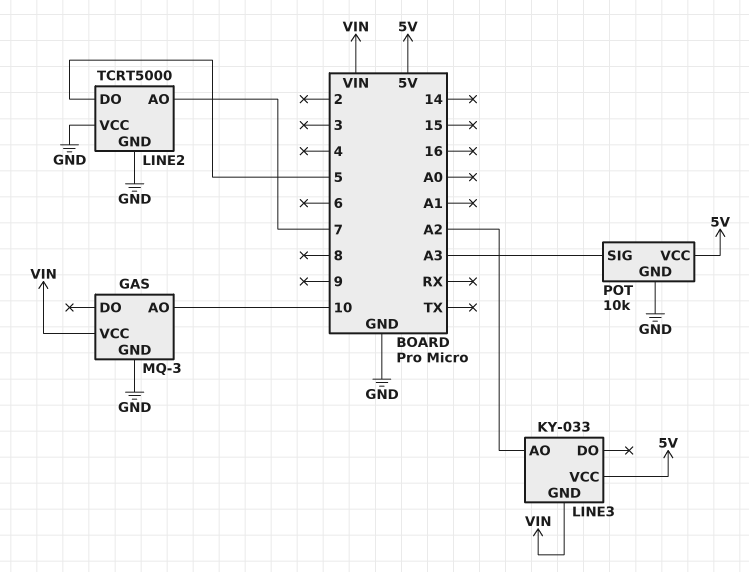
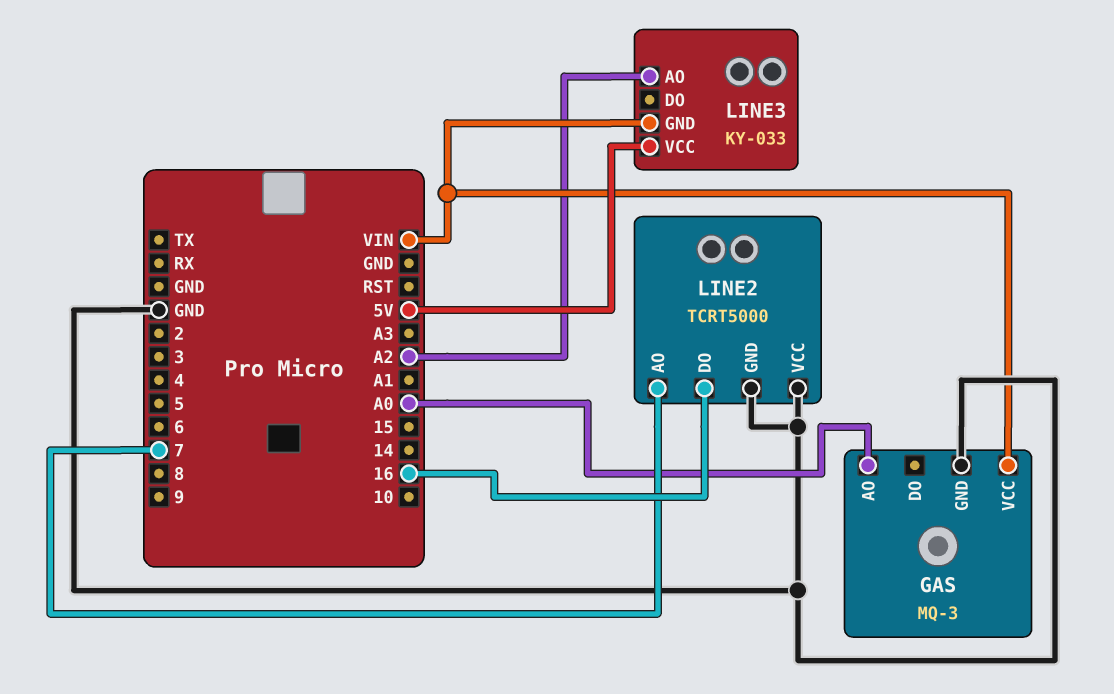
GAS pin AO: 10 -> A0
LINE2 pin DO: 5 -> 16
POT: 10k -> none
POT pin GND: GND -> none
POT pin SIG: A3 -> none
POT pin VCC: 5V -> none

